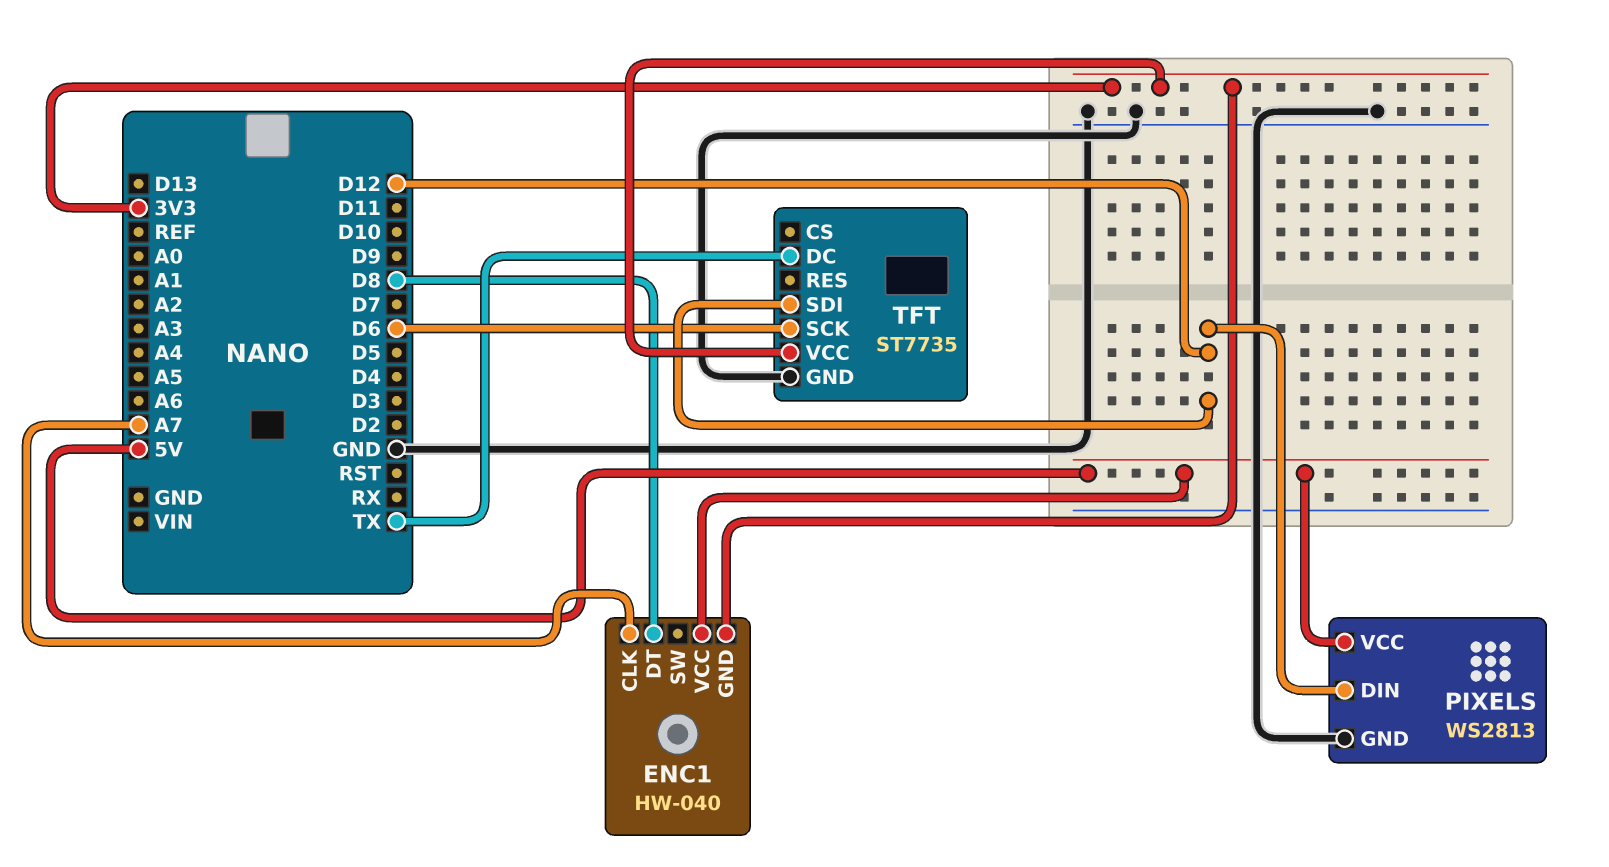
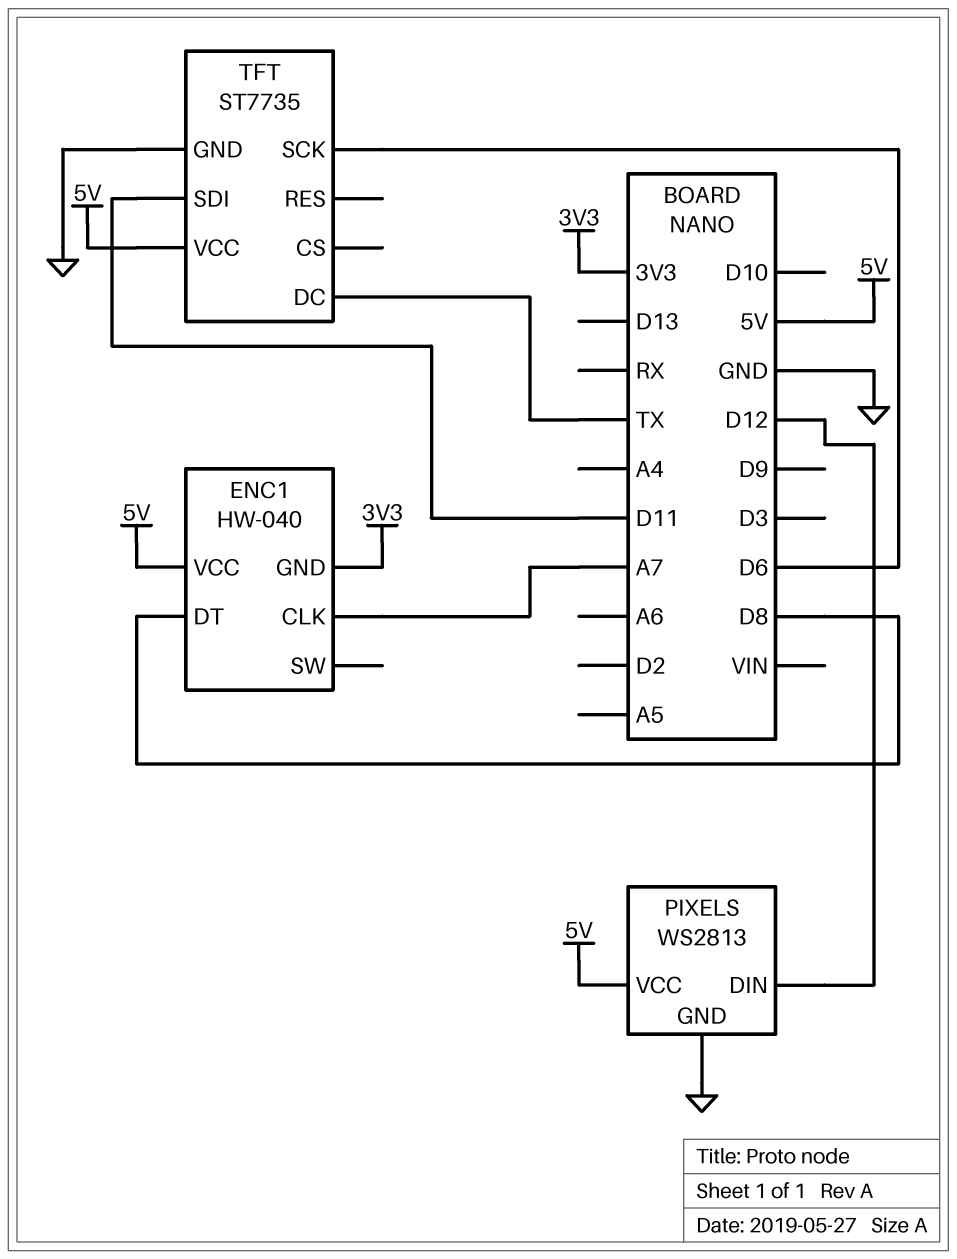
TFT pin SDI: D12 -> D11
TFT pin VCC: 3V3 -> 5V

